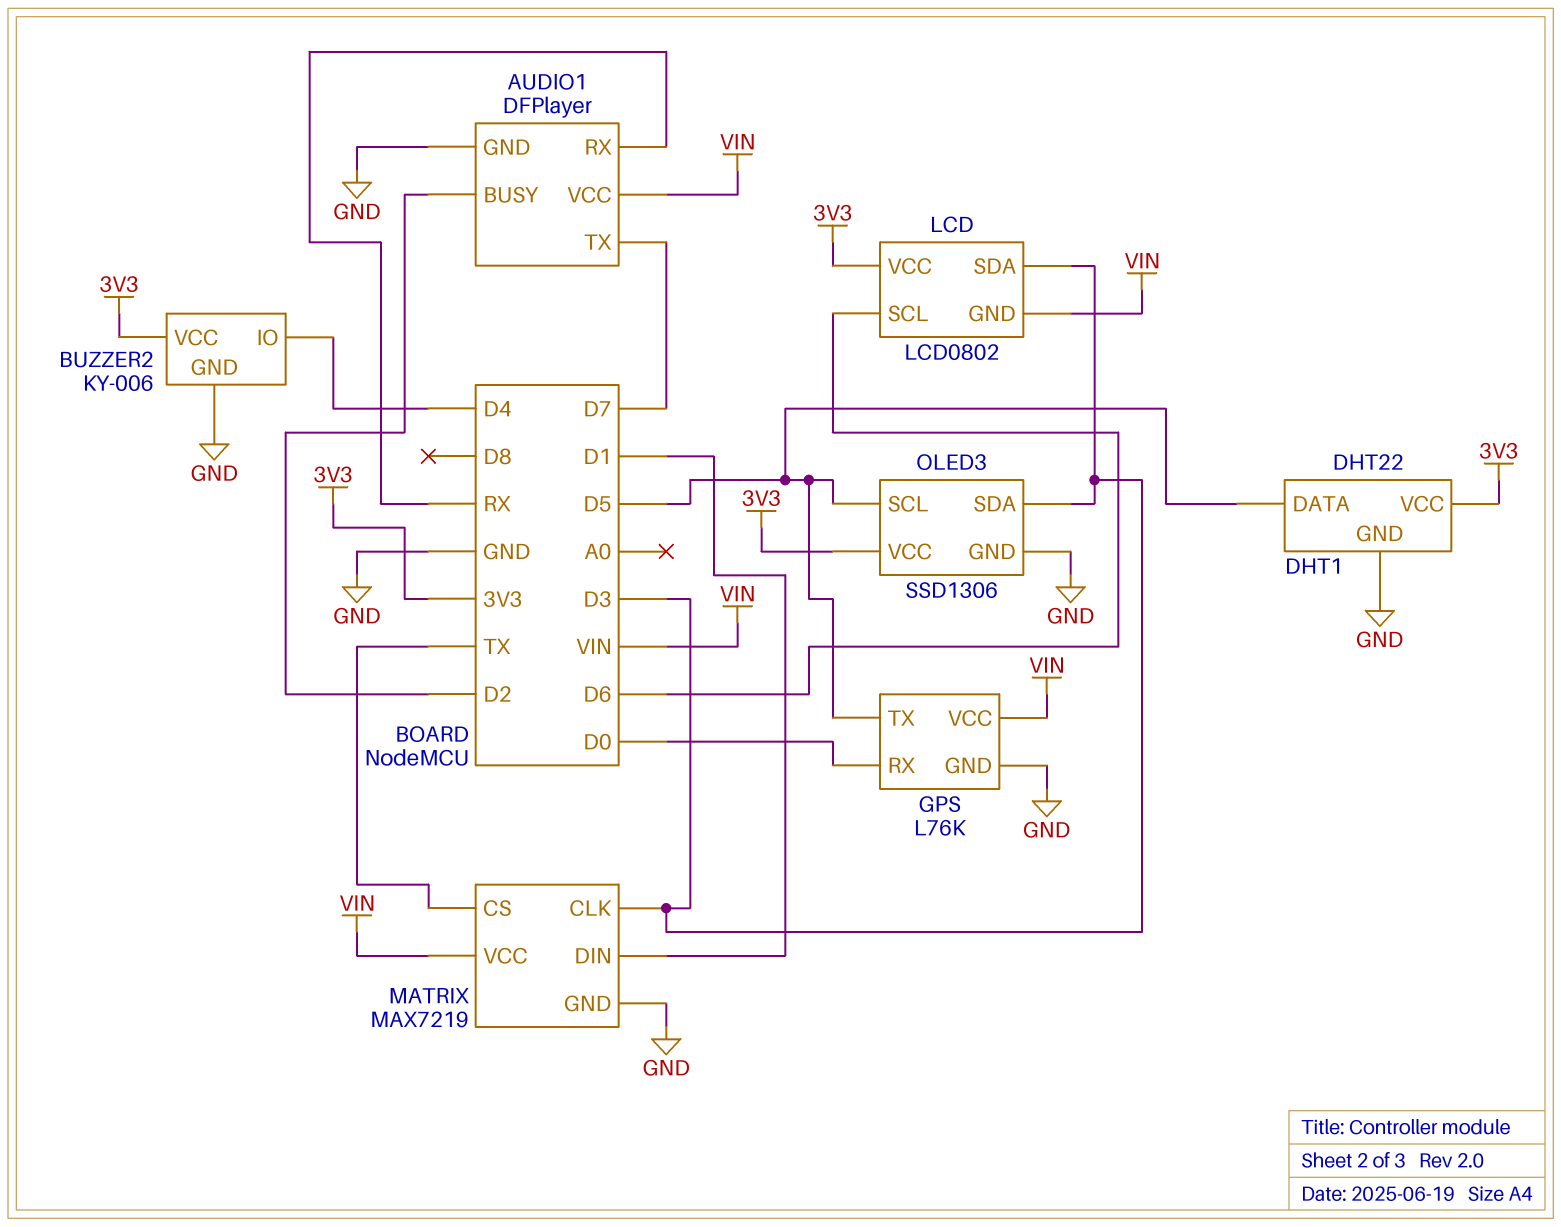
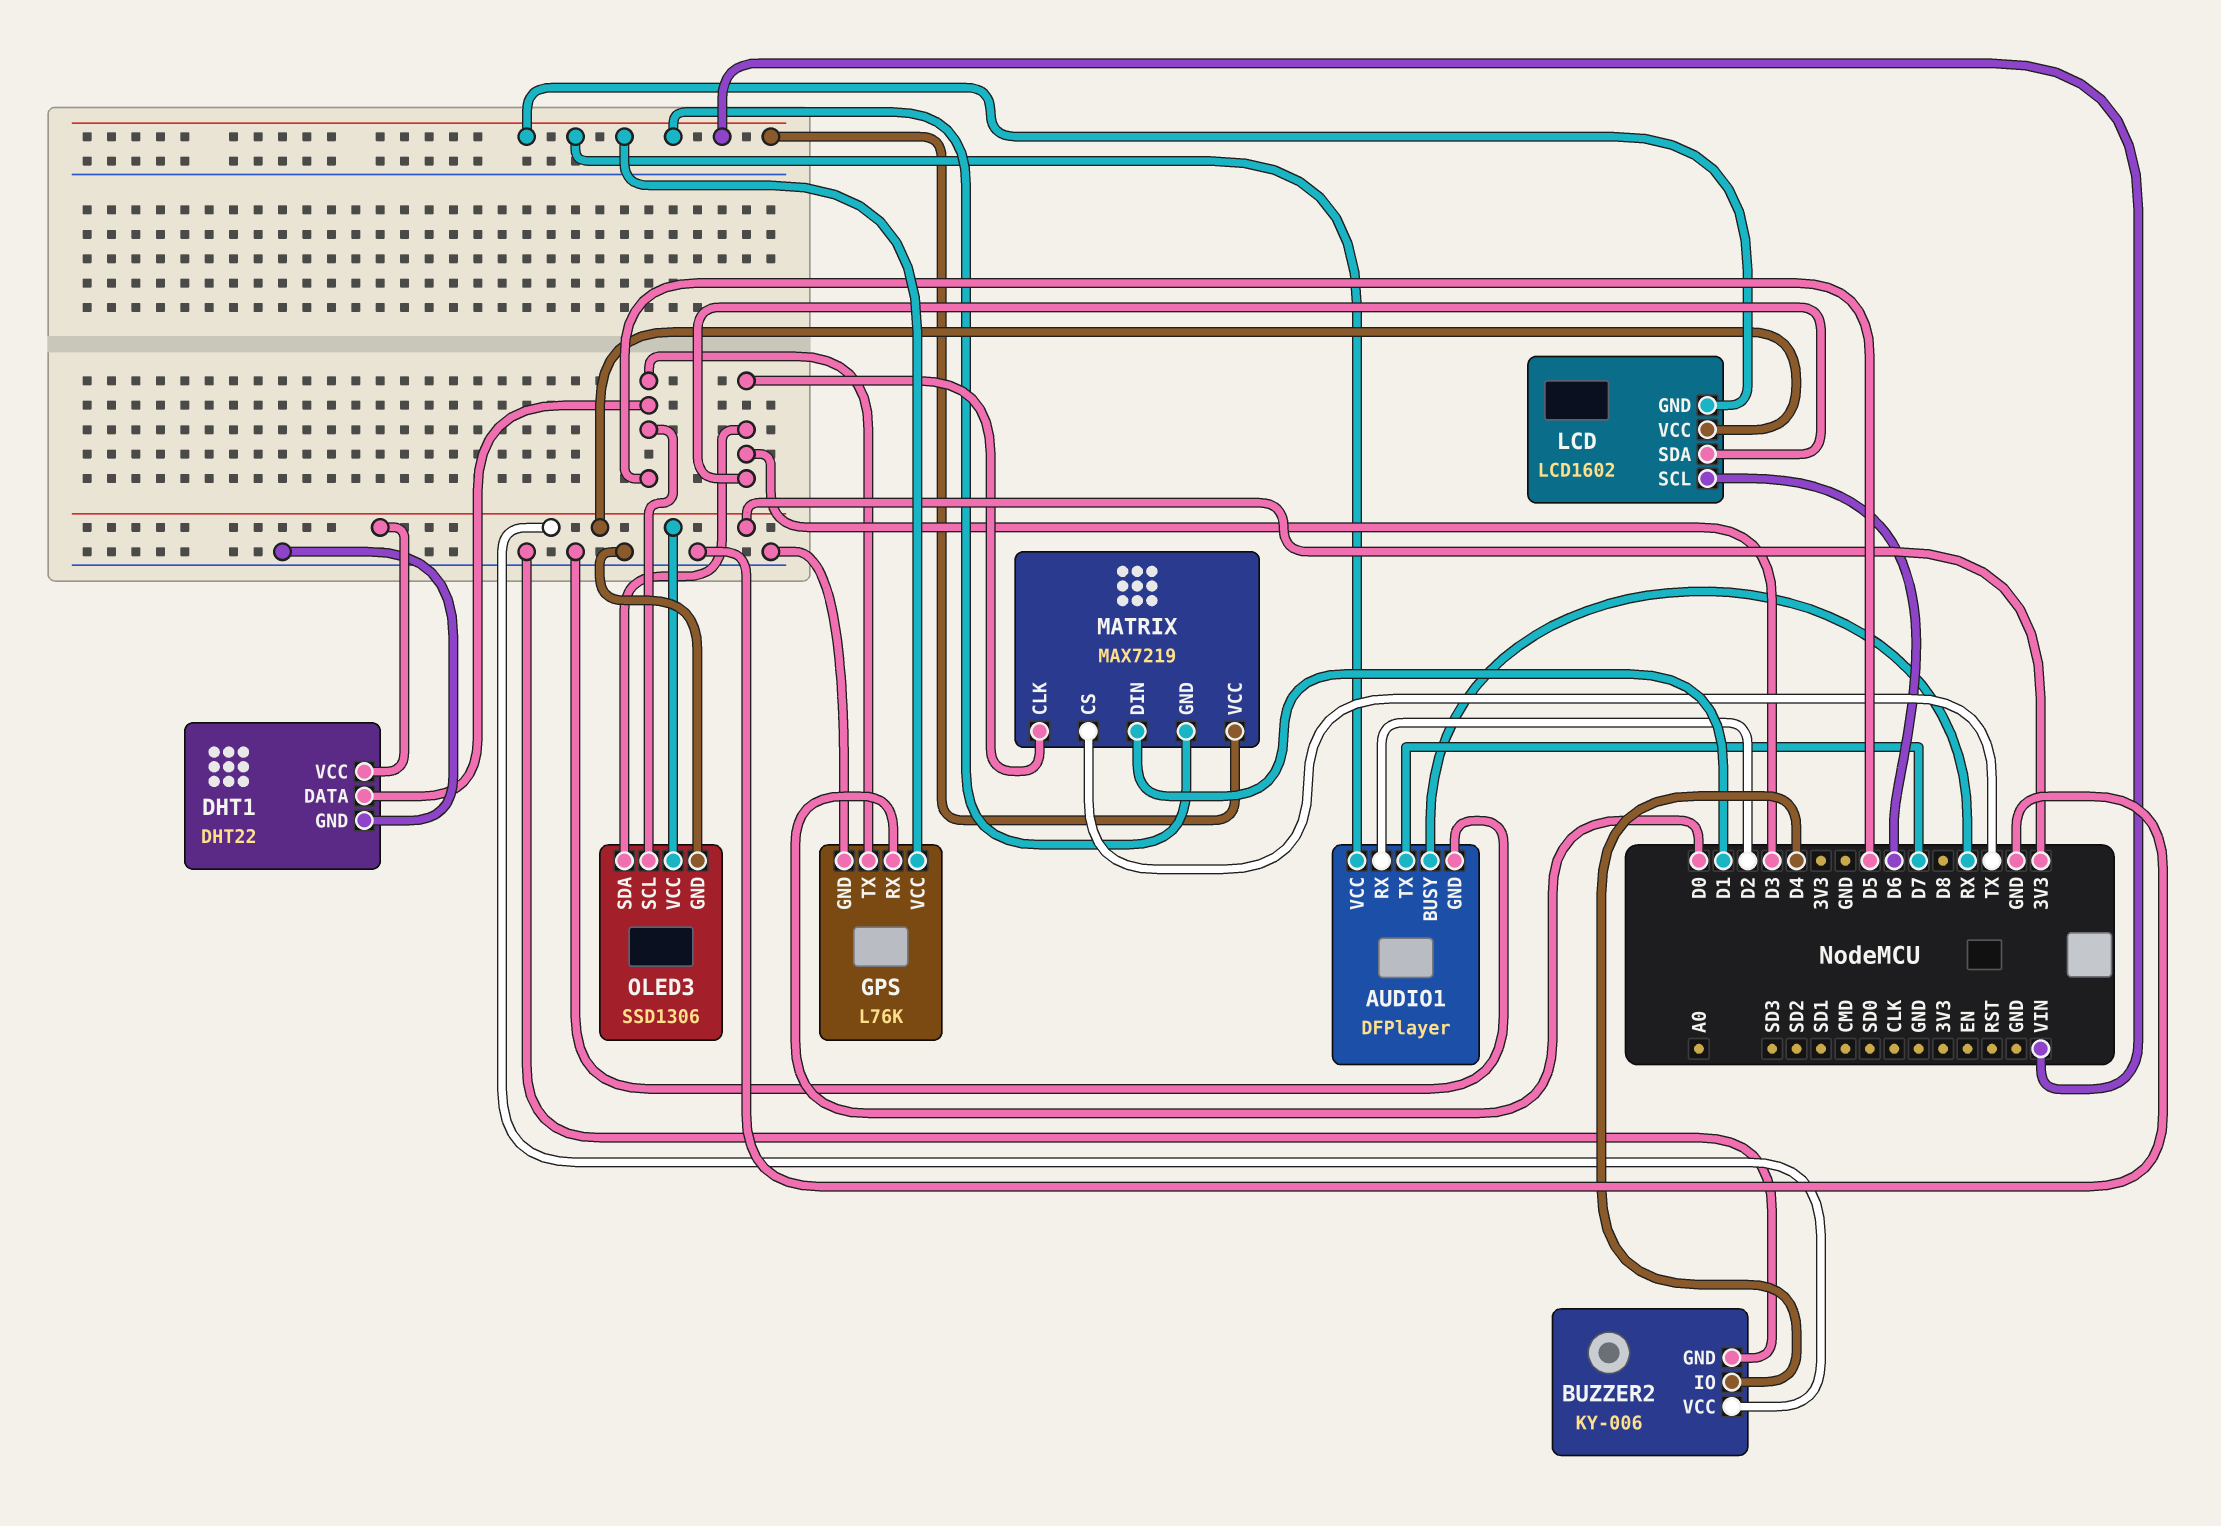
AUDIO1 pin BUSY: D2 -> RX
AUDIO1 pin RX: RX -> D2
LCD: LCD0802 -> LCD1602
MATRIX pin GND: GND -> VIN

